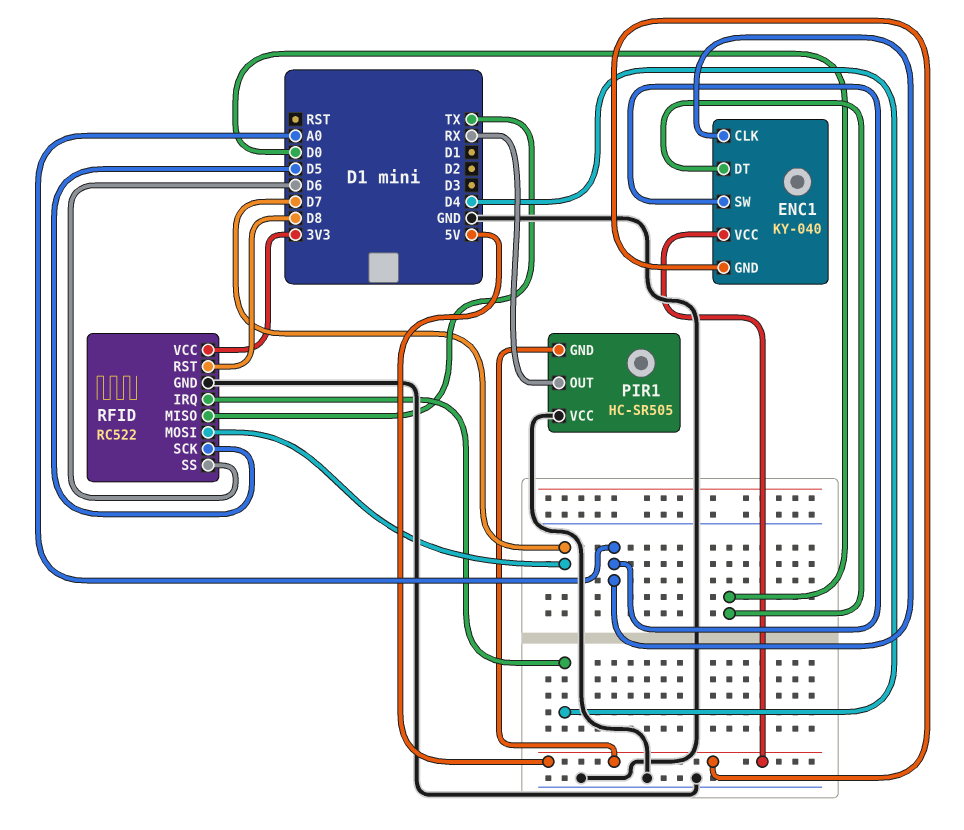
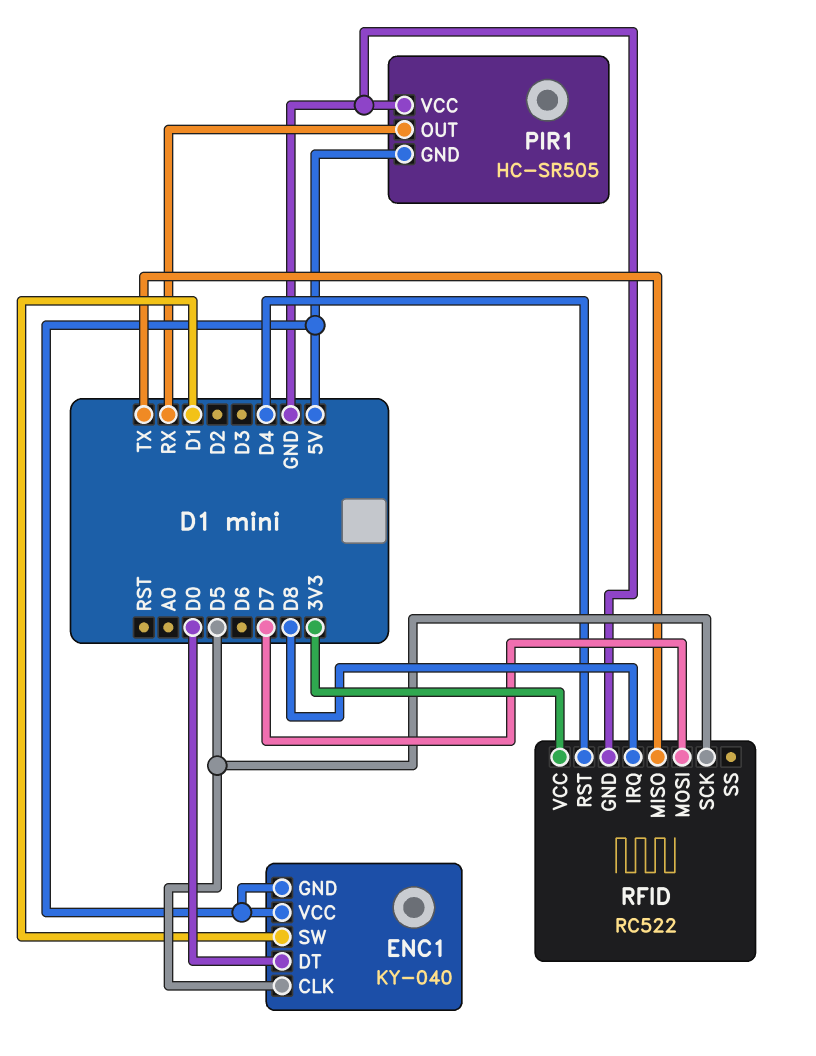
ENC1 pin CLK: A0 -> D5
ENC1 pin SW: A0 -> D1
RFID pin IRQ: D4 -> D8
RFID pin RST: D8 -> D4
RFID pin SS: D6 -> none

